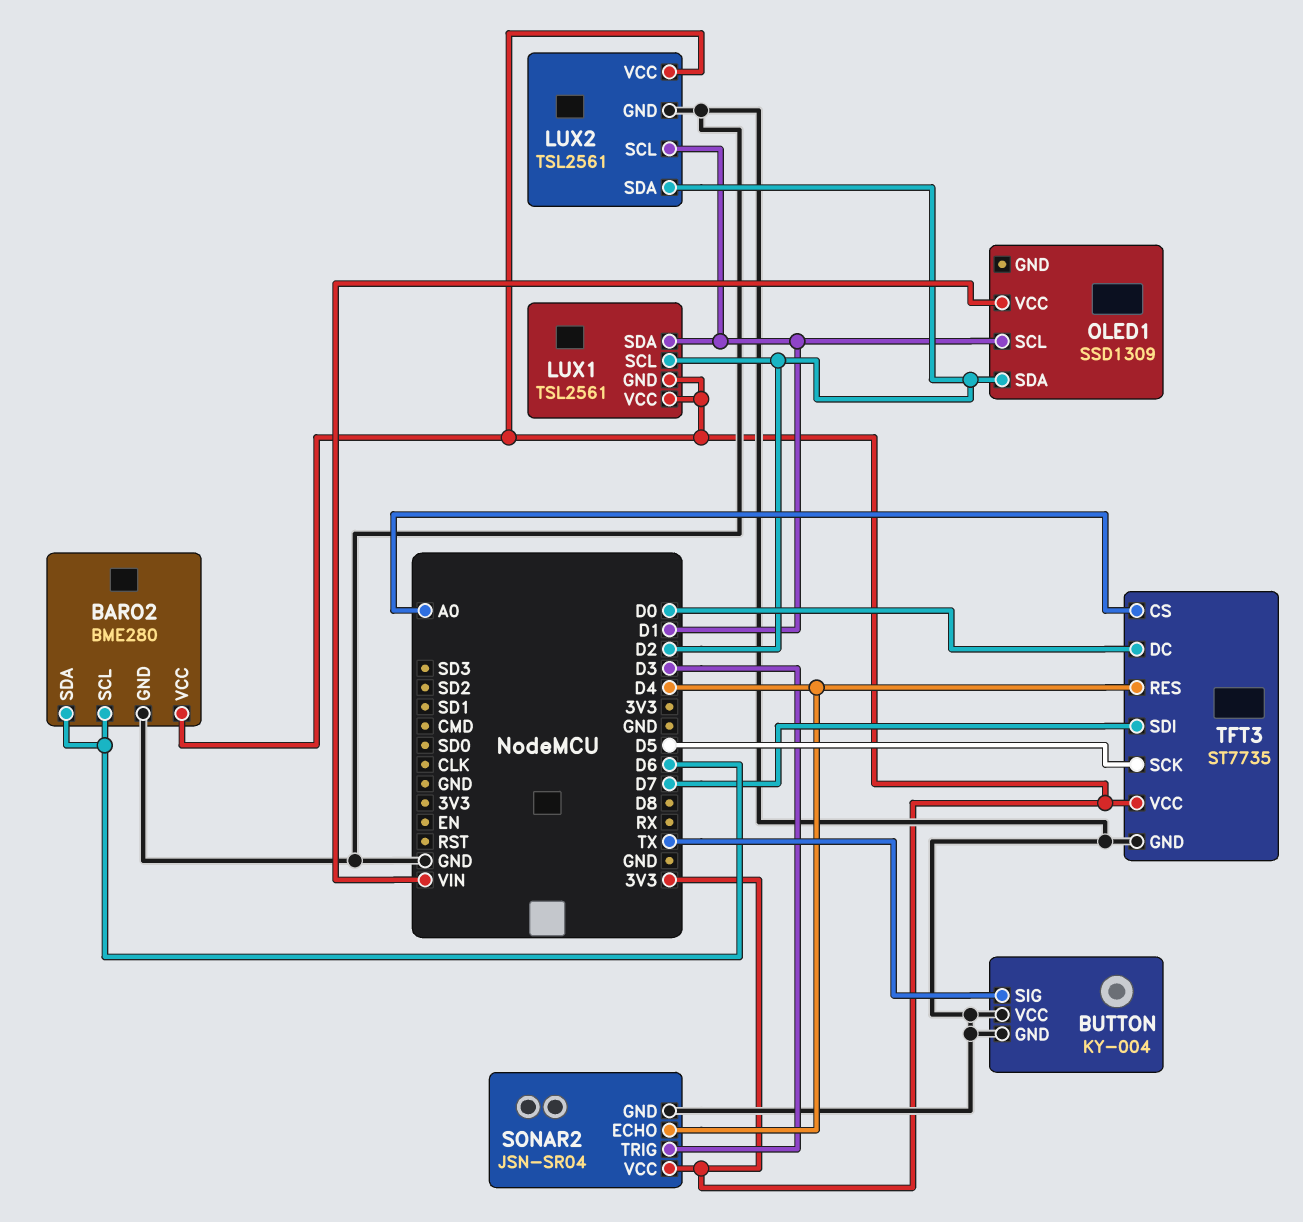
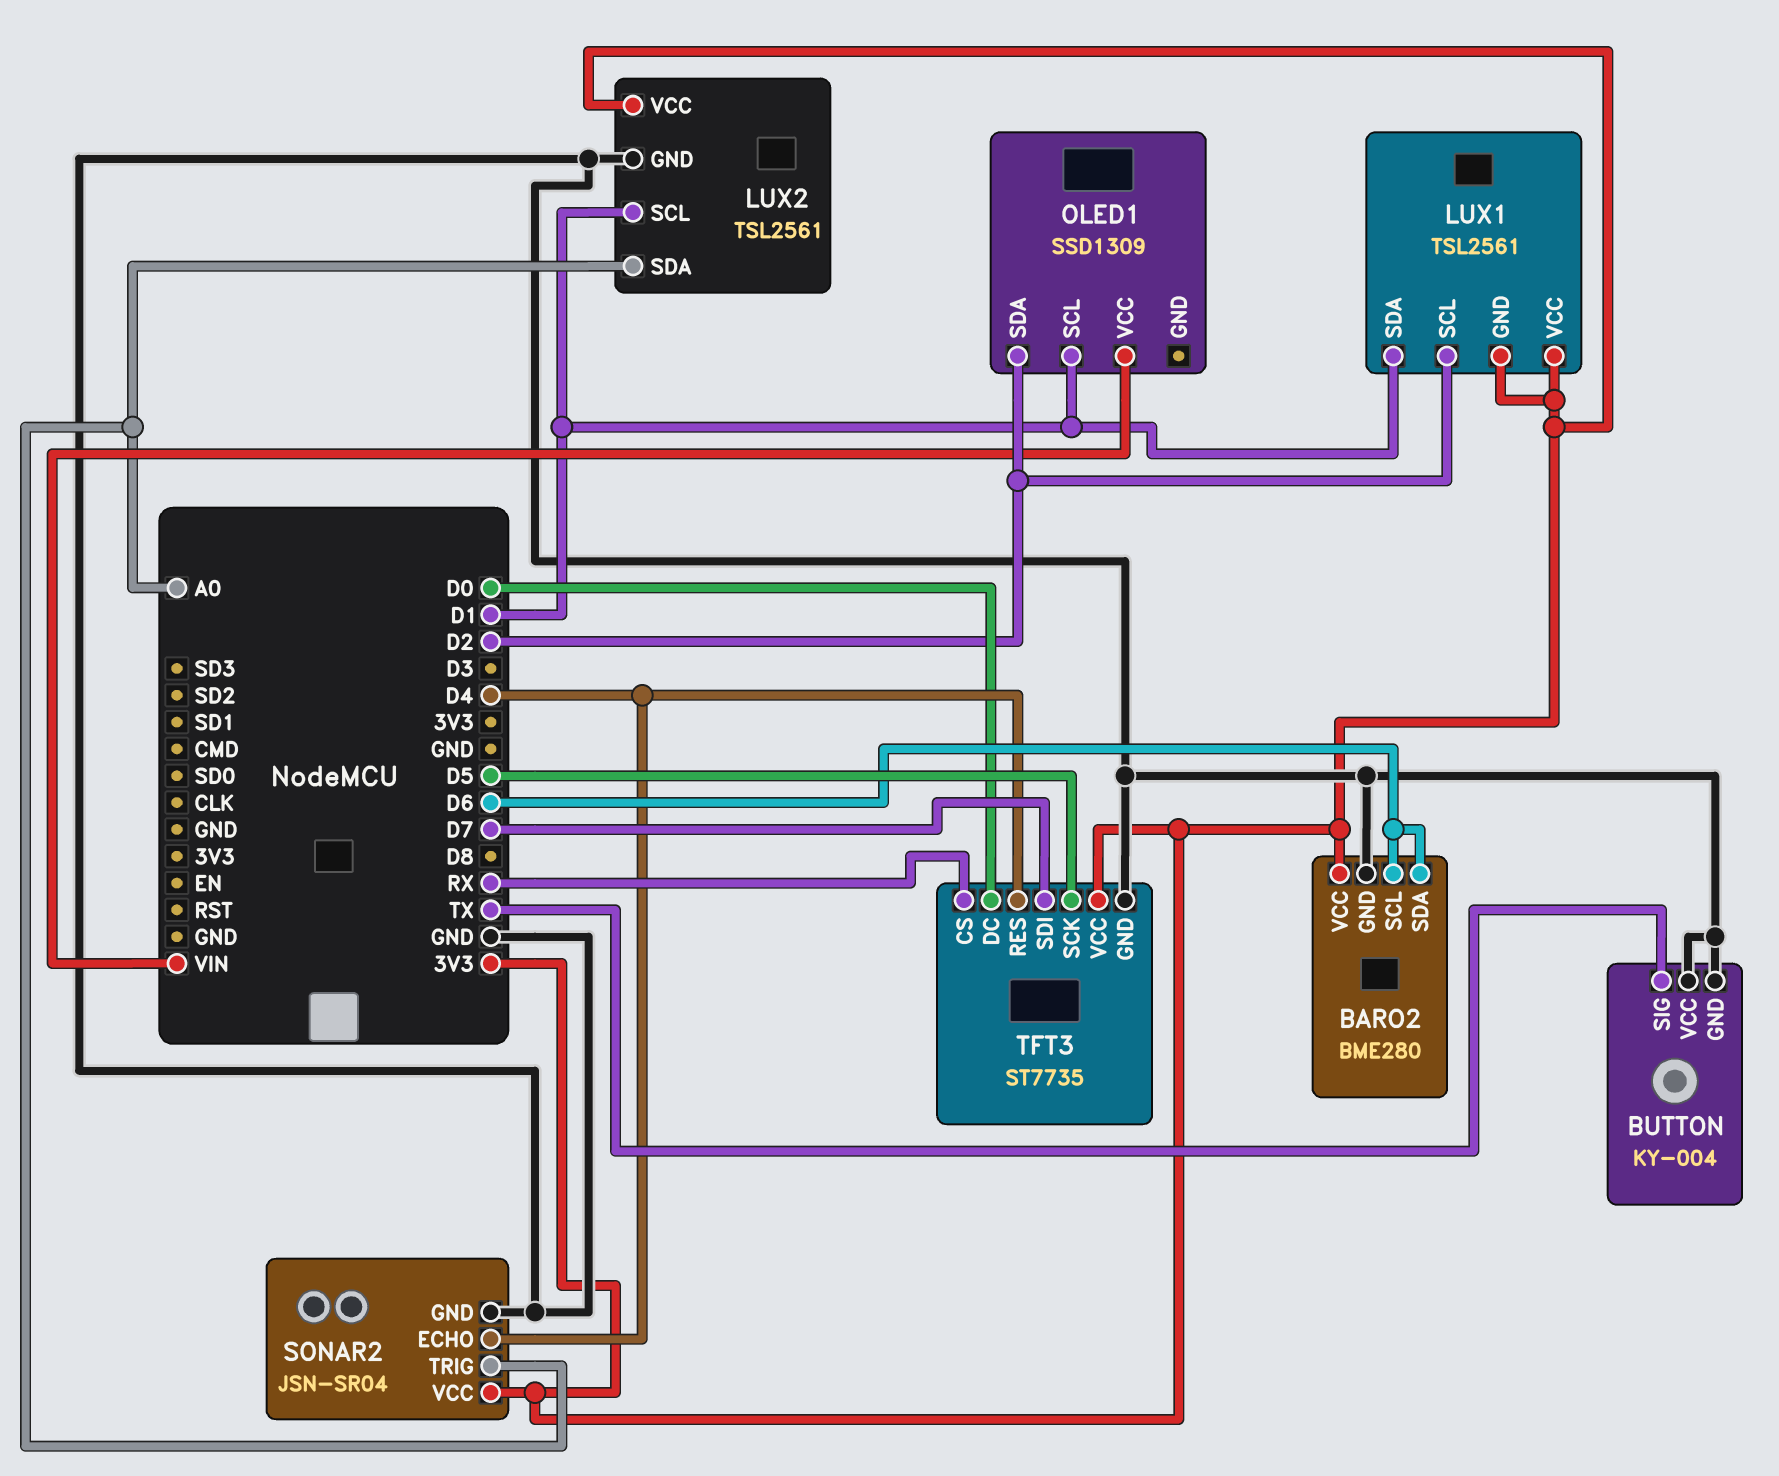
LUX2 pin SDA: D2 -> A0
SONAR2 pin TRIG: D3 -> A0
TFT3 pin CS: A0 -> RX

